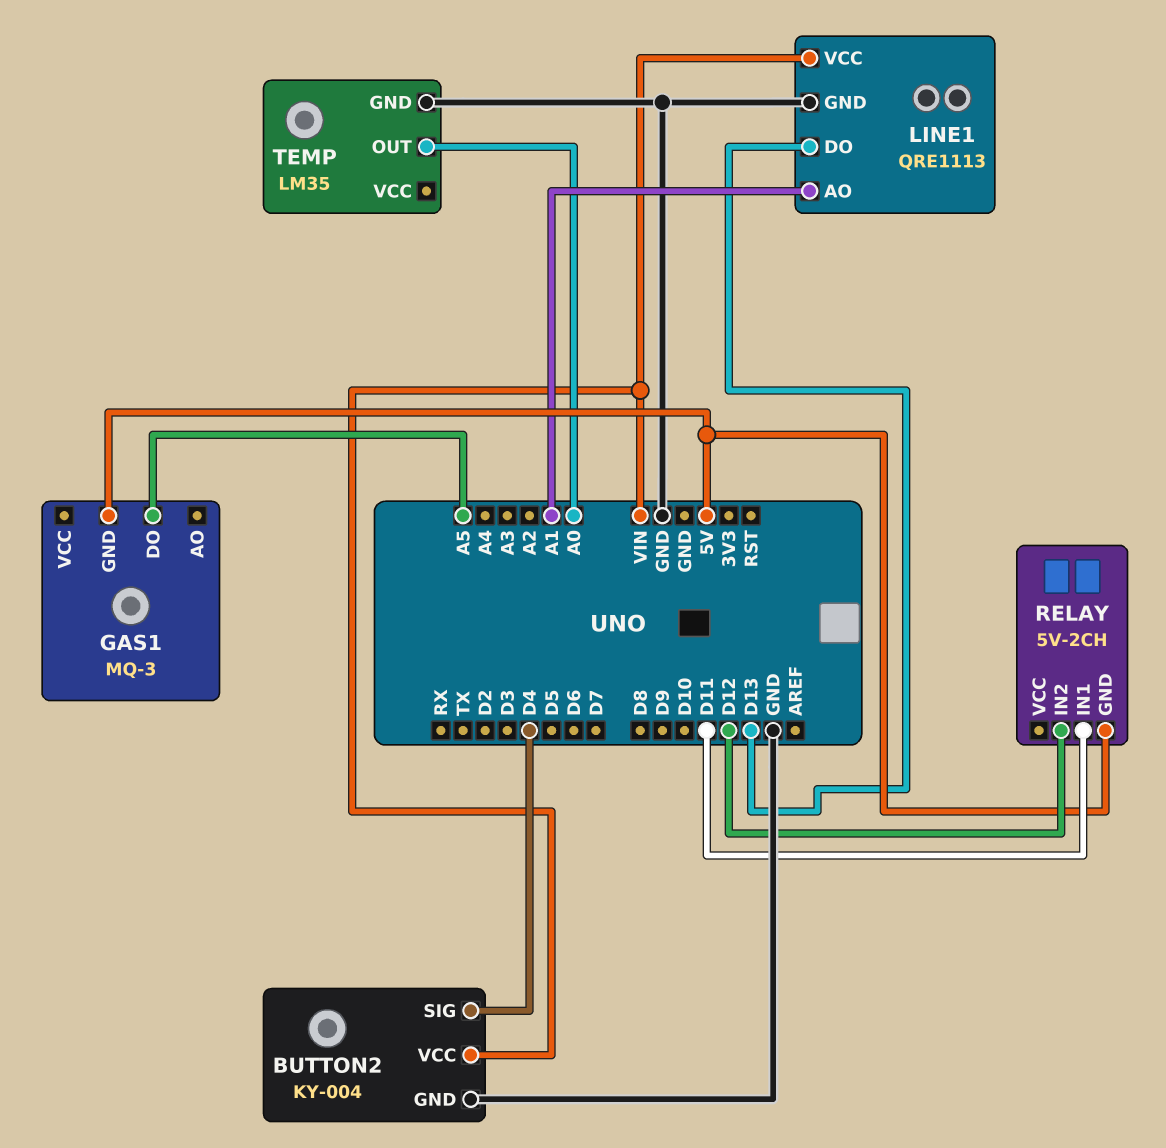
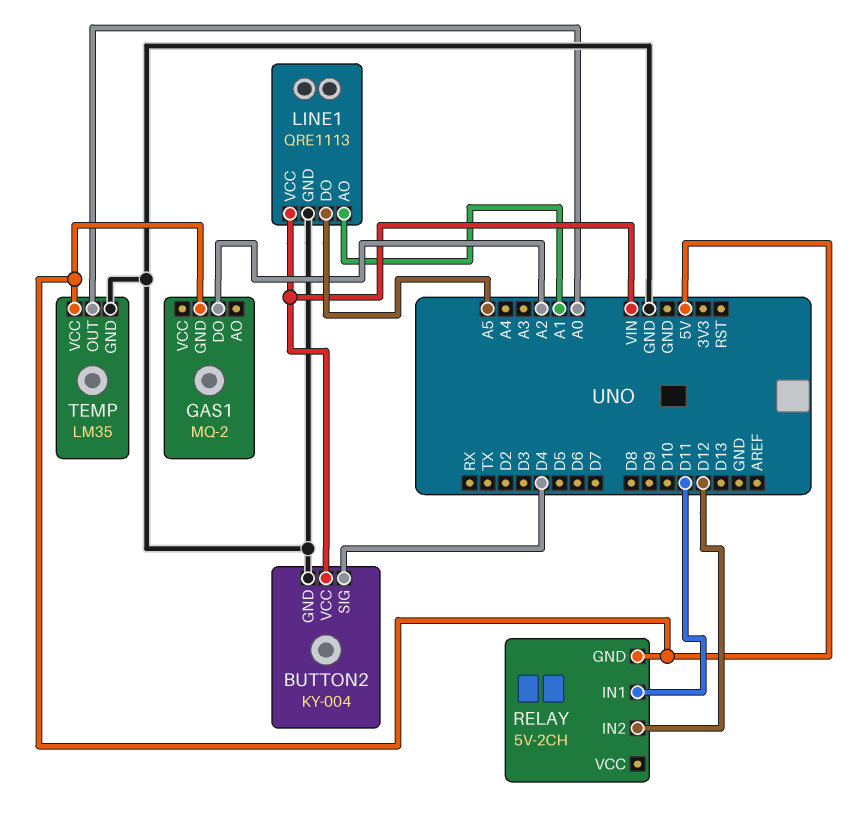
GAS1: MQ-3 -> MQ-2
GAS1 pin DO: A5 -> A2
LINE1 pin DO: D13 -> A5
TEMP pin VCC: none -> 5V

